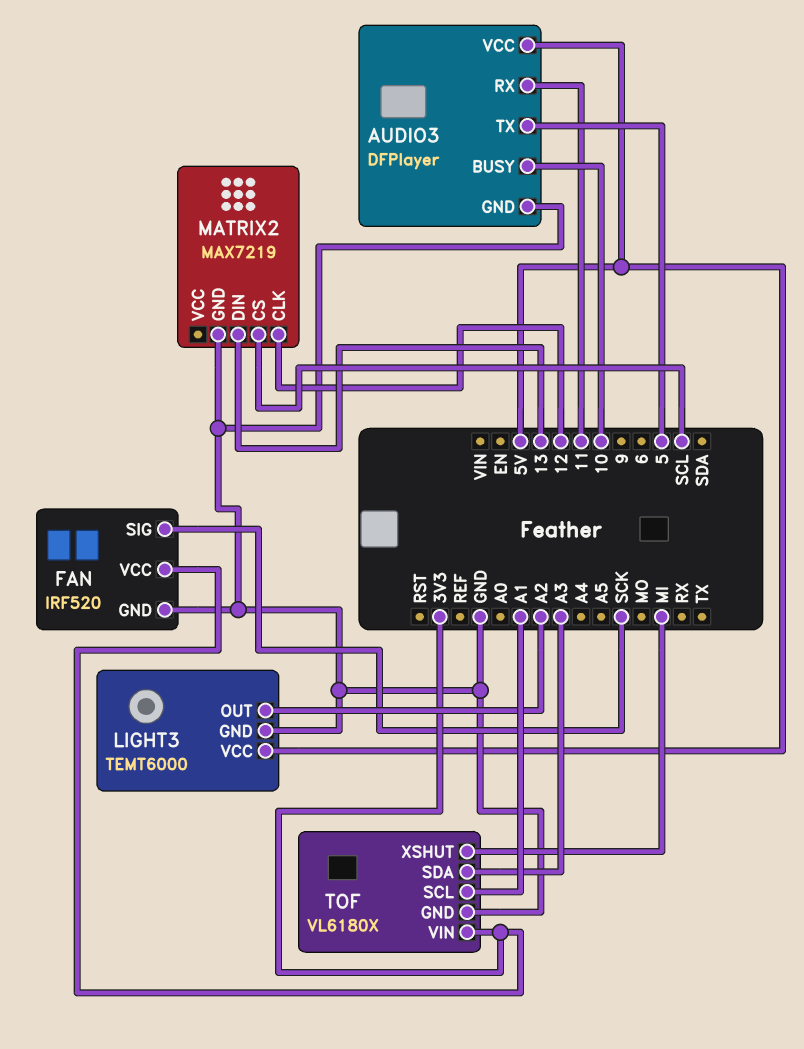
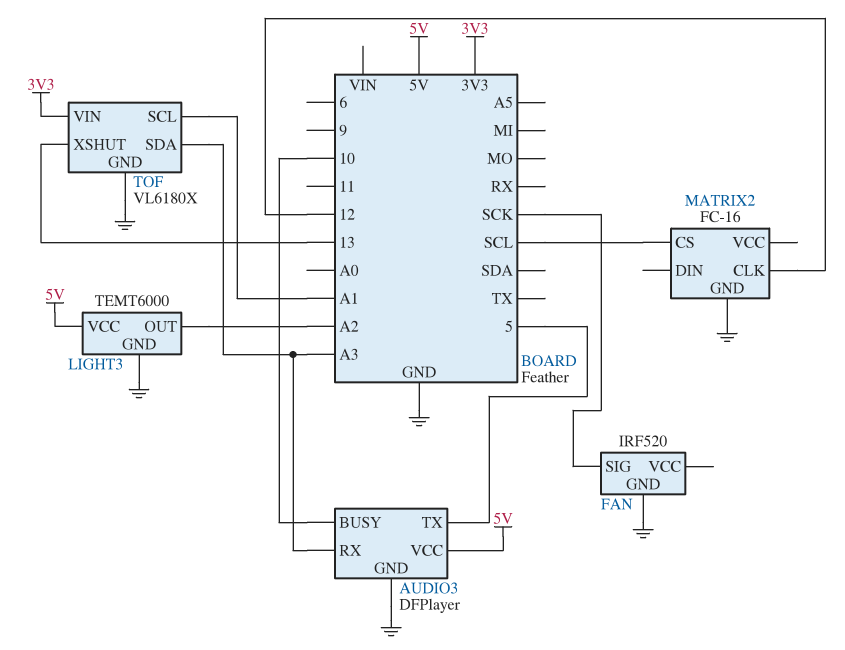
AUDIO3 pin RX: 11 -> A3
FAN pin VCC: 3V3 -> none
MATRIX2: MAX7219 -> FC-16
MATRIX2 pin DIN: 13 -> none
TOF pin XSHUT: MI -> 13

